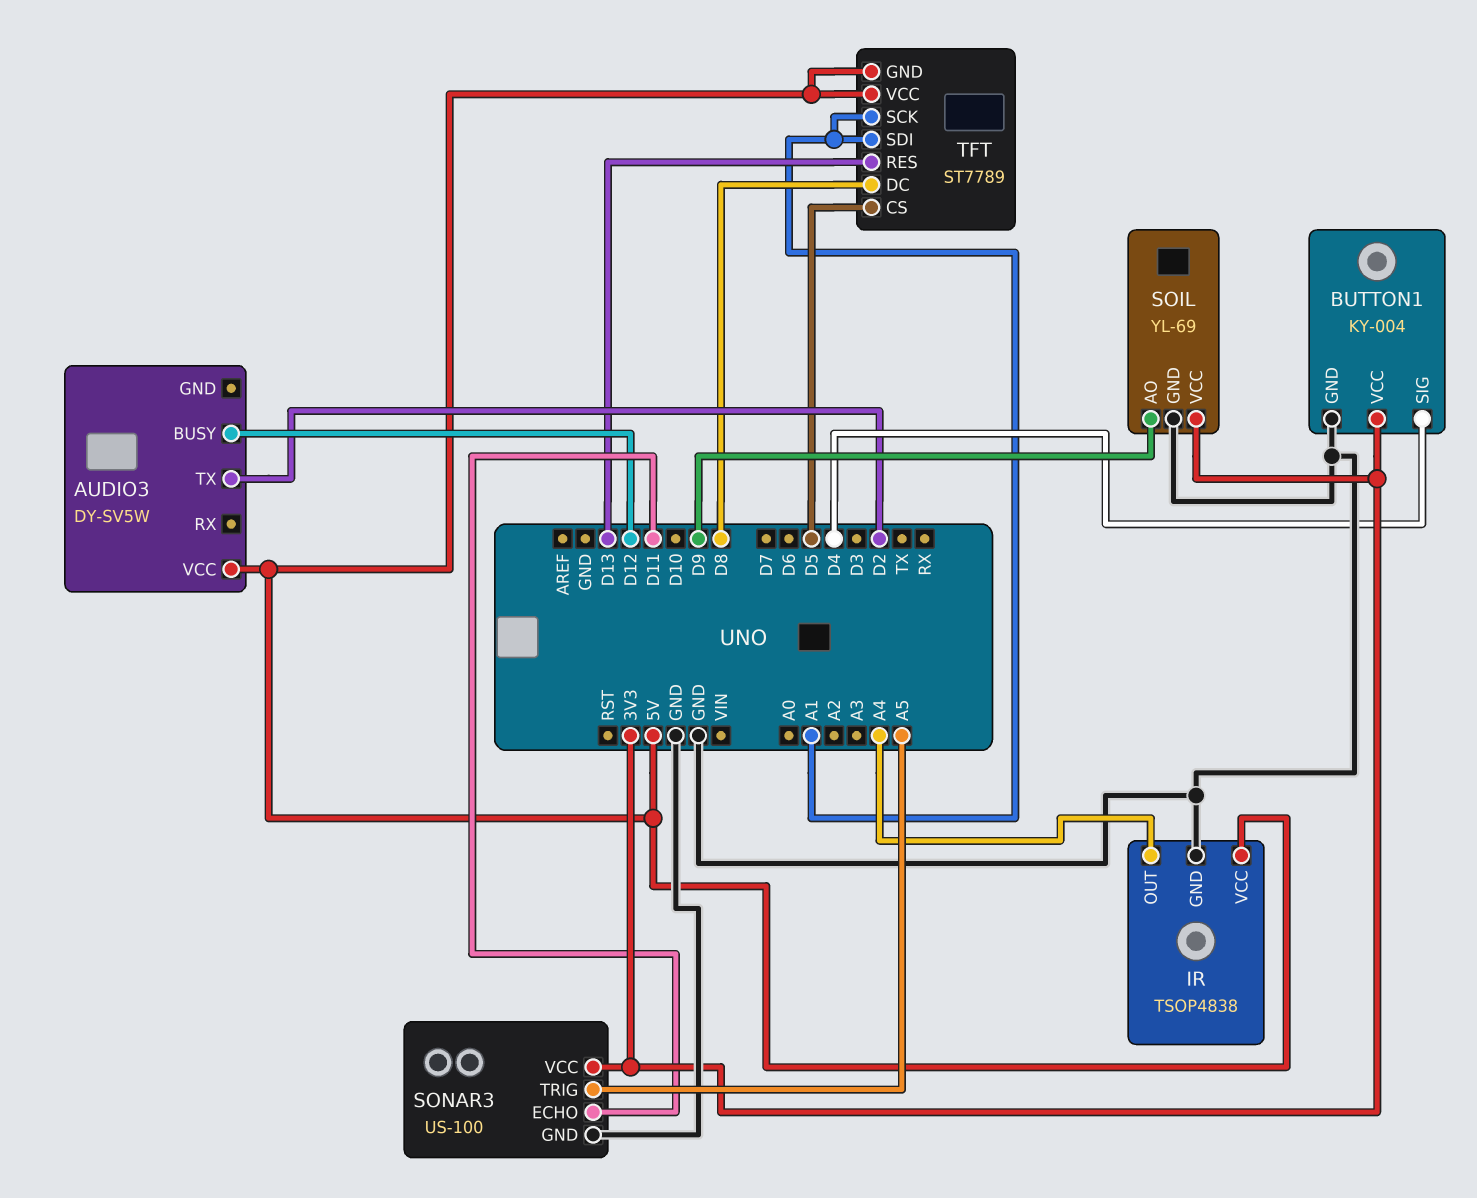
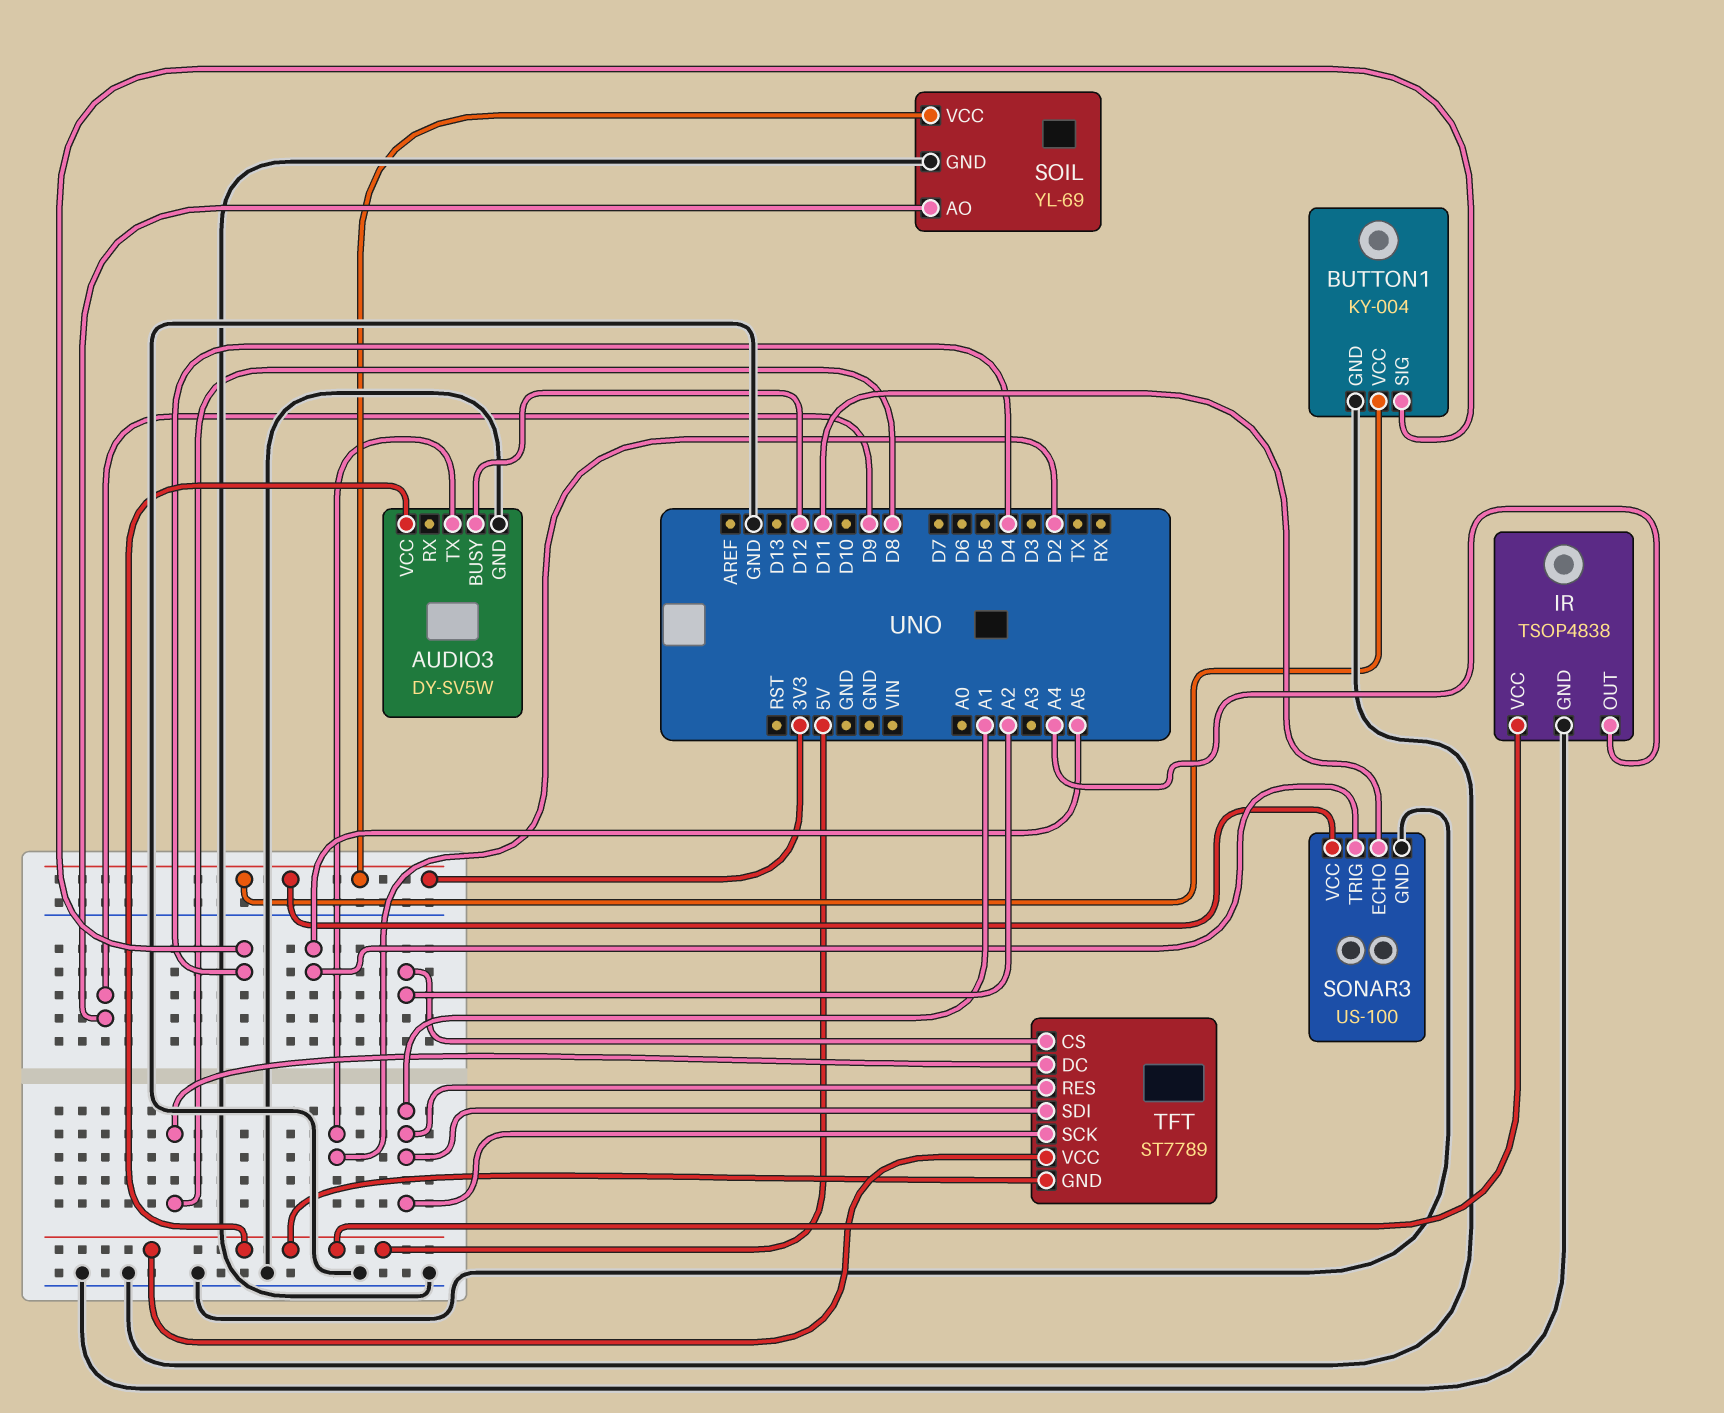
AUDIO3 pin GND: none -> GND
TFT pin CS: D5 -> A2
TFT pin RES: D13 -> A1

